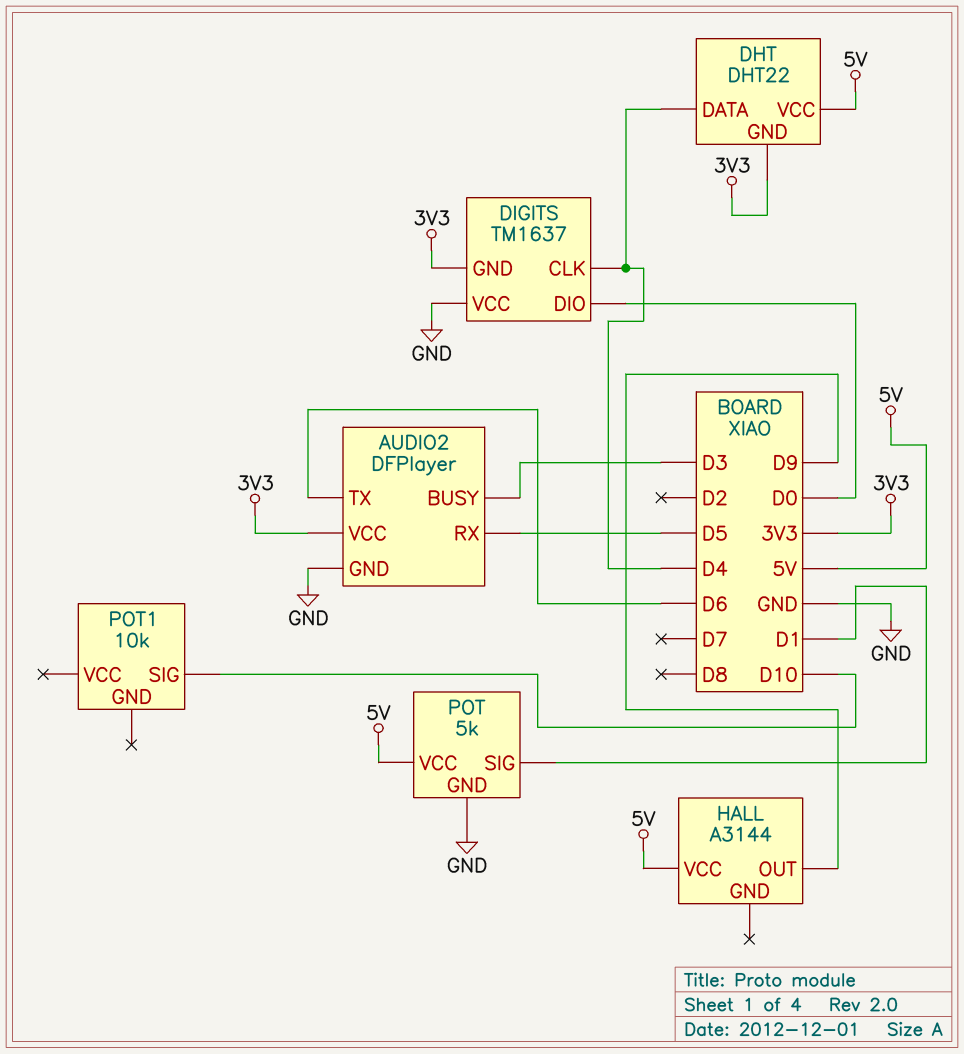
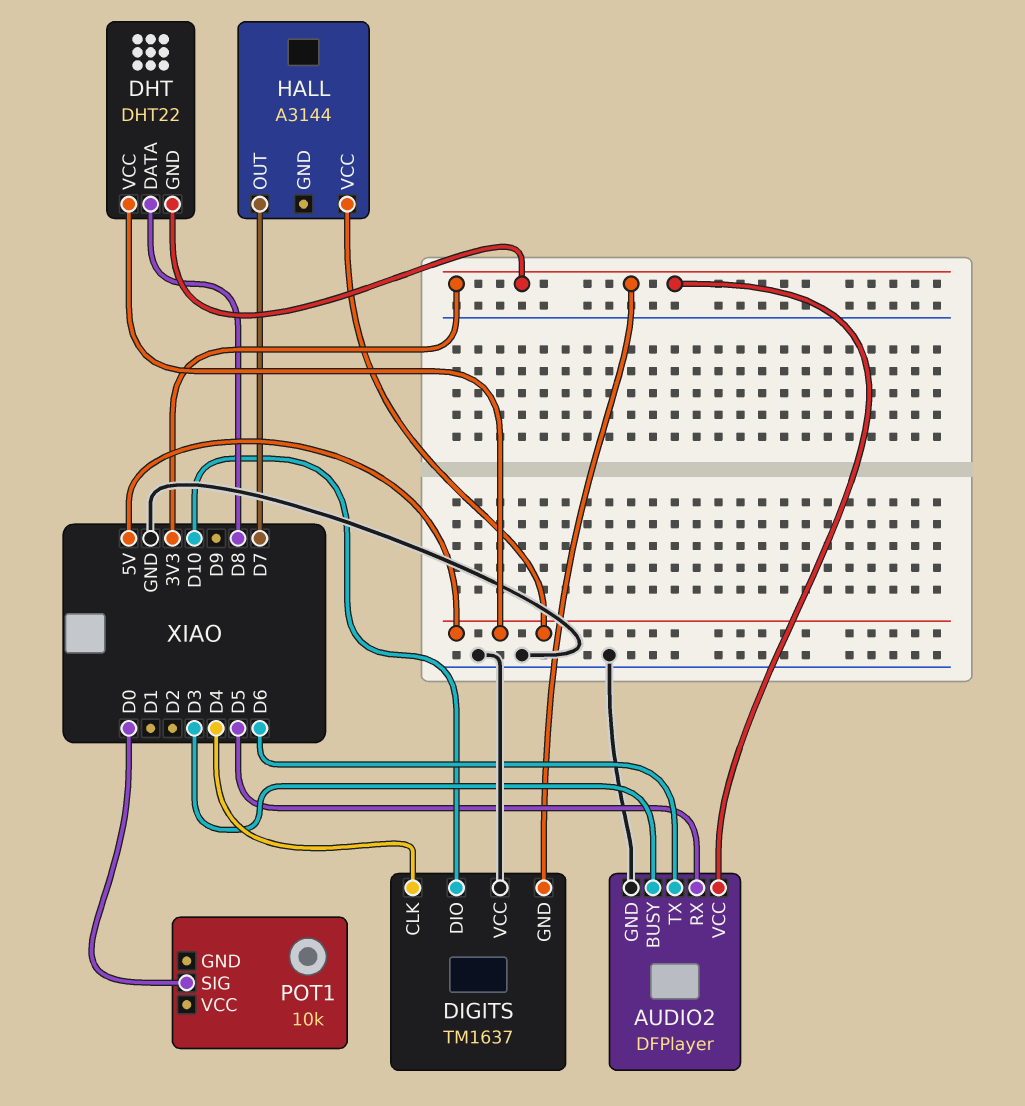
DHT pin DATA: D4 -> D8
DIGITS pin DIO: D0 -> D10
HALL pin OUT: D9 -> D7
POT: 5k -> none
POT pin GND: GND -> none
POT pin SIG: D1 -> none
POT pin VCC: 5V -> none
POT1 pin SIG: D10 -> D0

